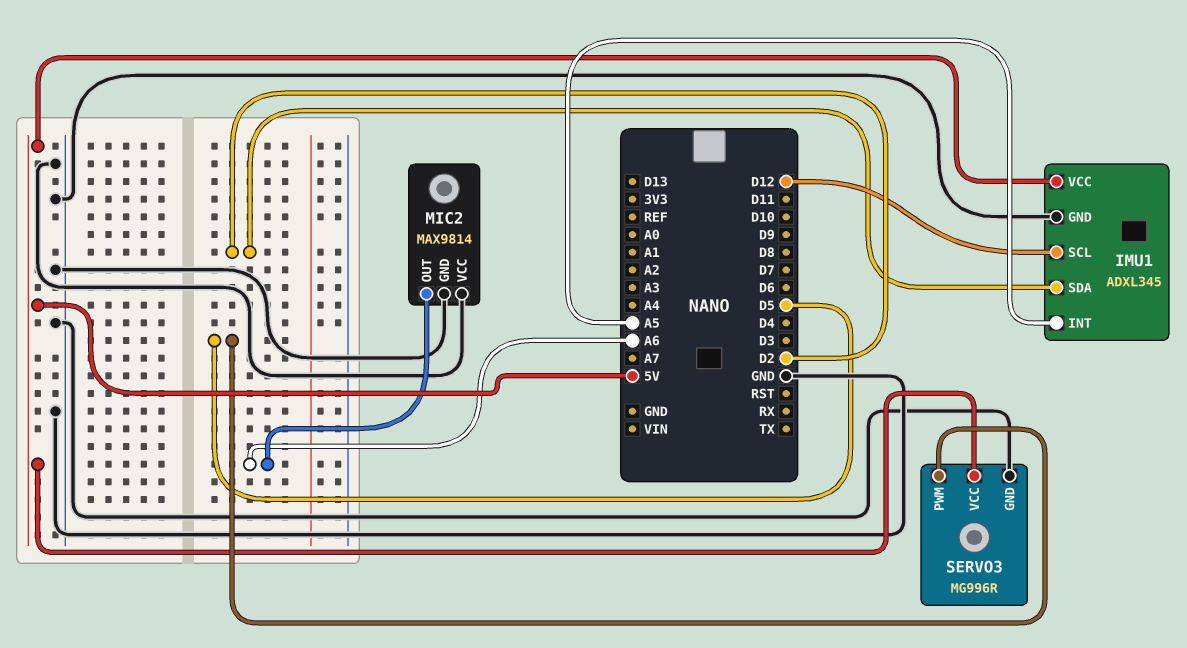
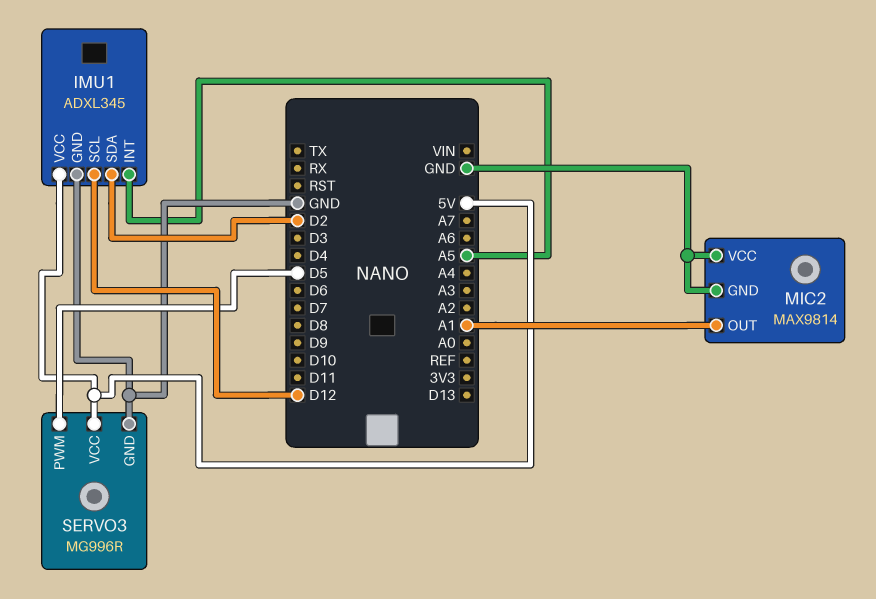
MIC2 pin OUT: A6 -> A1

